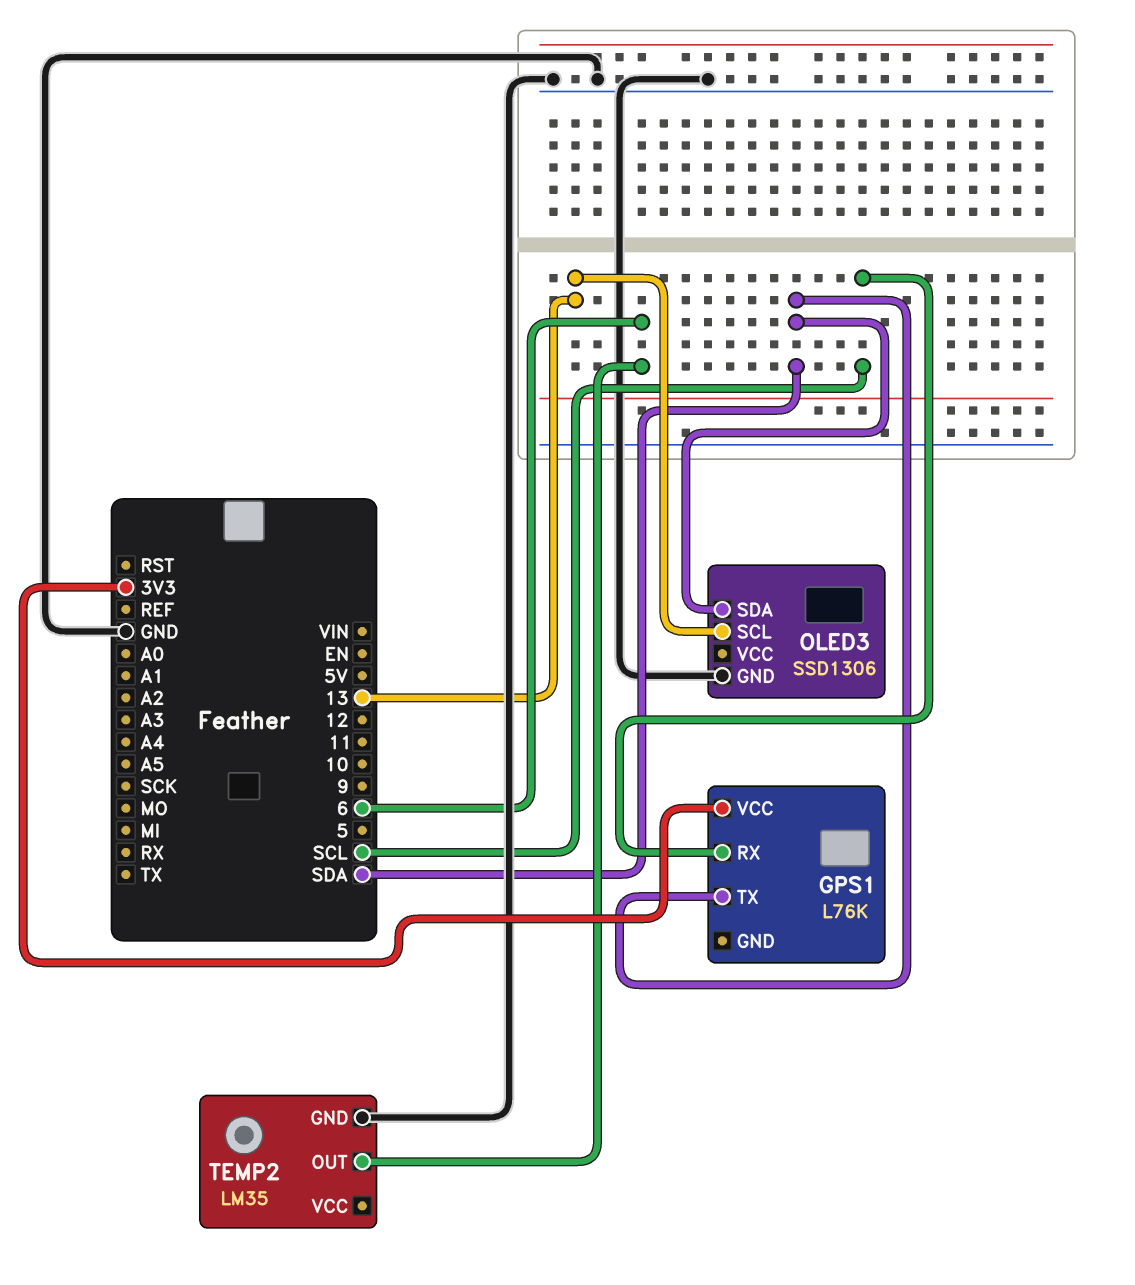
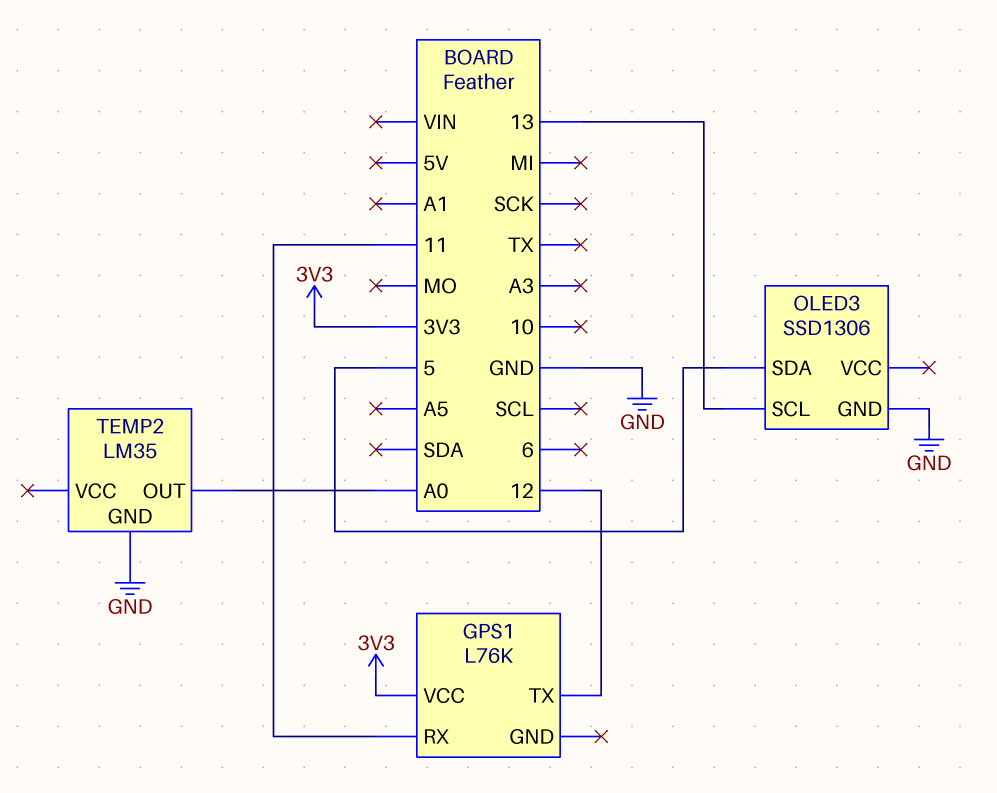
GPS1 pin RX: SCL -> 11
GPS1 pin TX: SDA -> 12
OLED3 pin SDA: SDA -> 5
TEMP2 pin OUT: 6 -> A0

